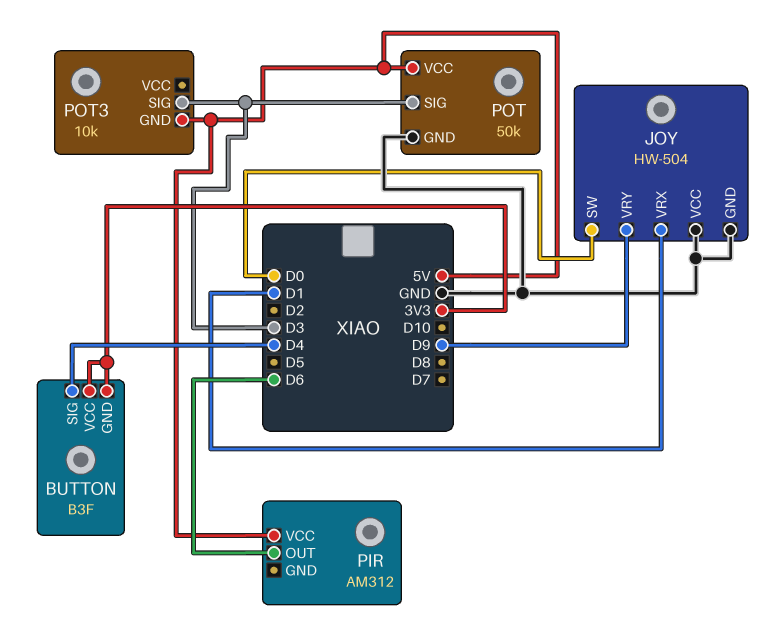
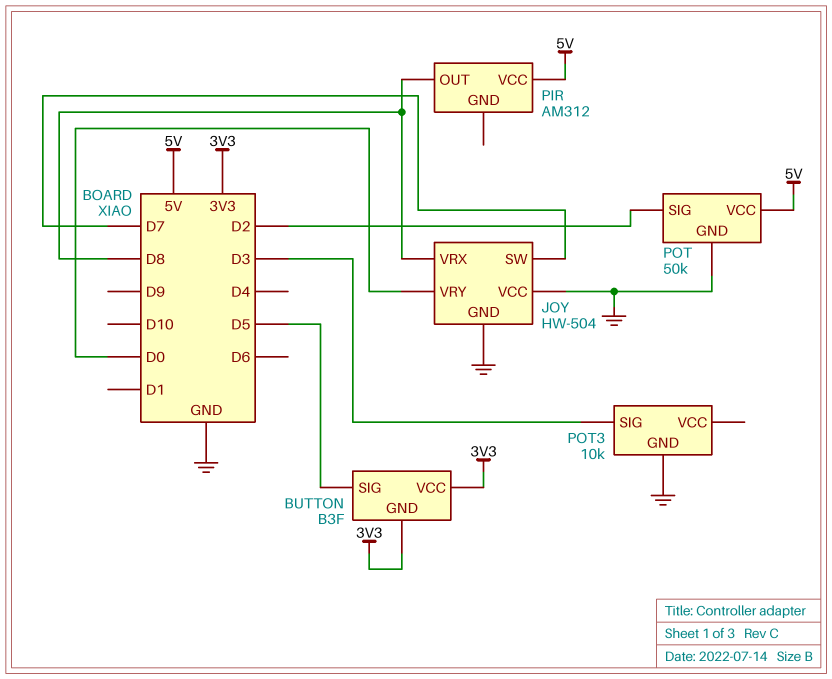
BUTTON pin SIG: D4 -> D5
JOY pin SW: D0 -> D7
JOY pin VRX: D1 -> D8
JOY pin VRY: D9 -> D0
PIR pin OUT: D6 -> D8
POT pin SIG: D3 -> D2
POT3 pin GND: 5V -> GND

